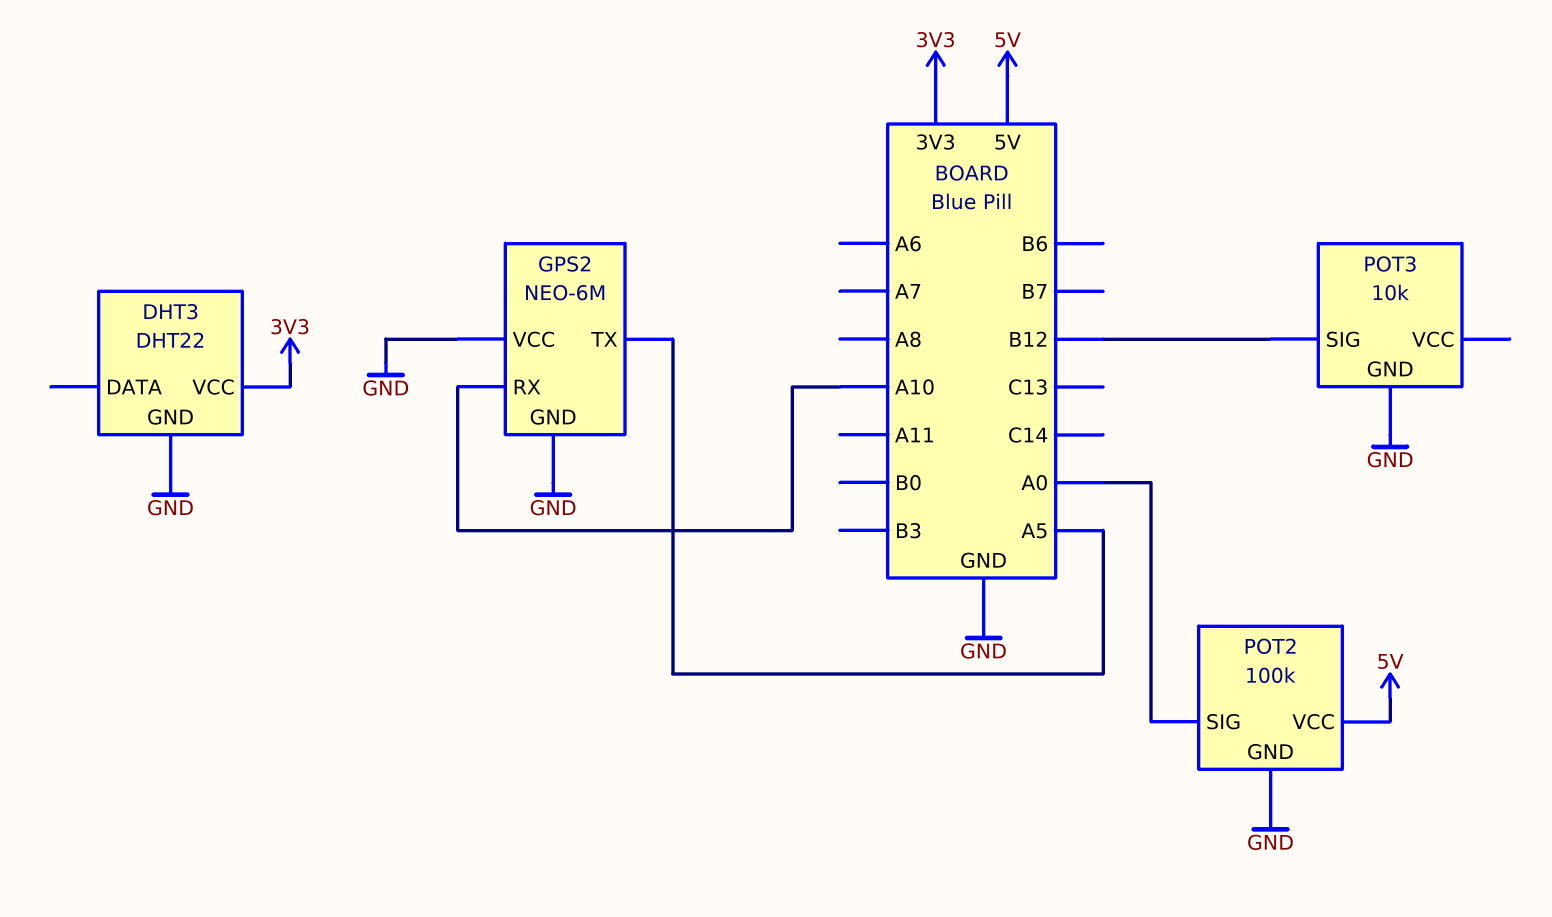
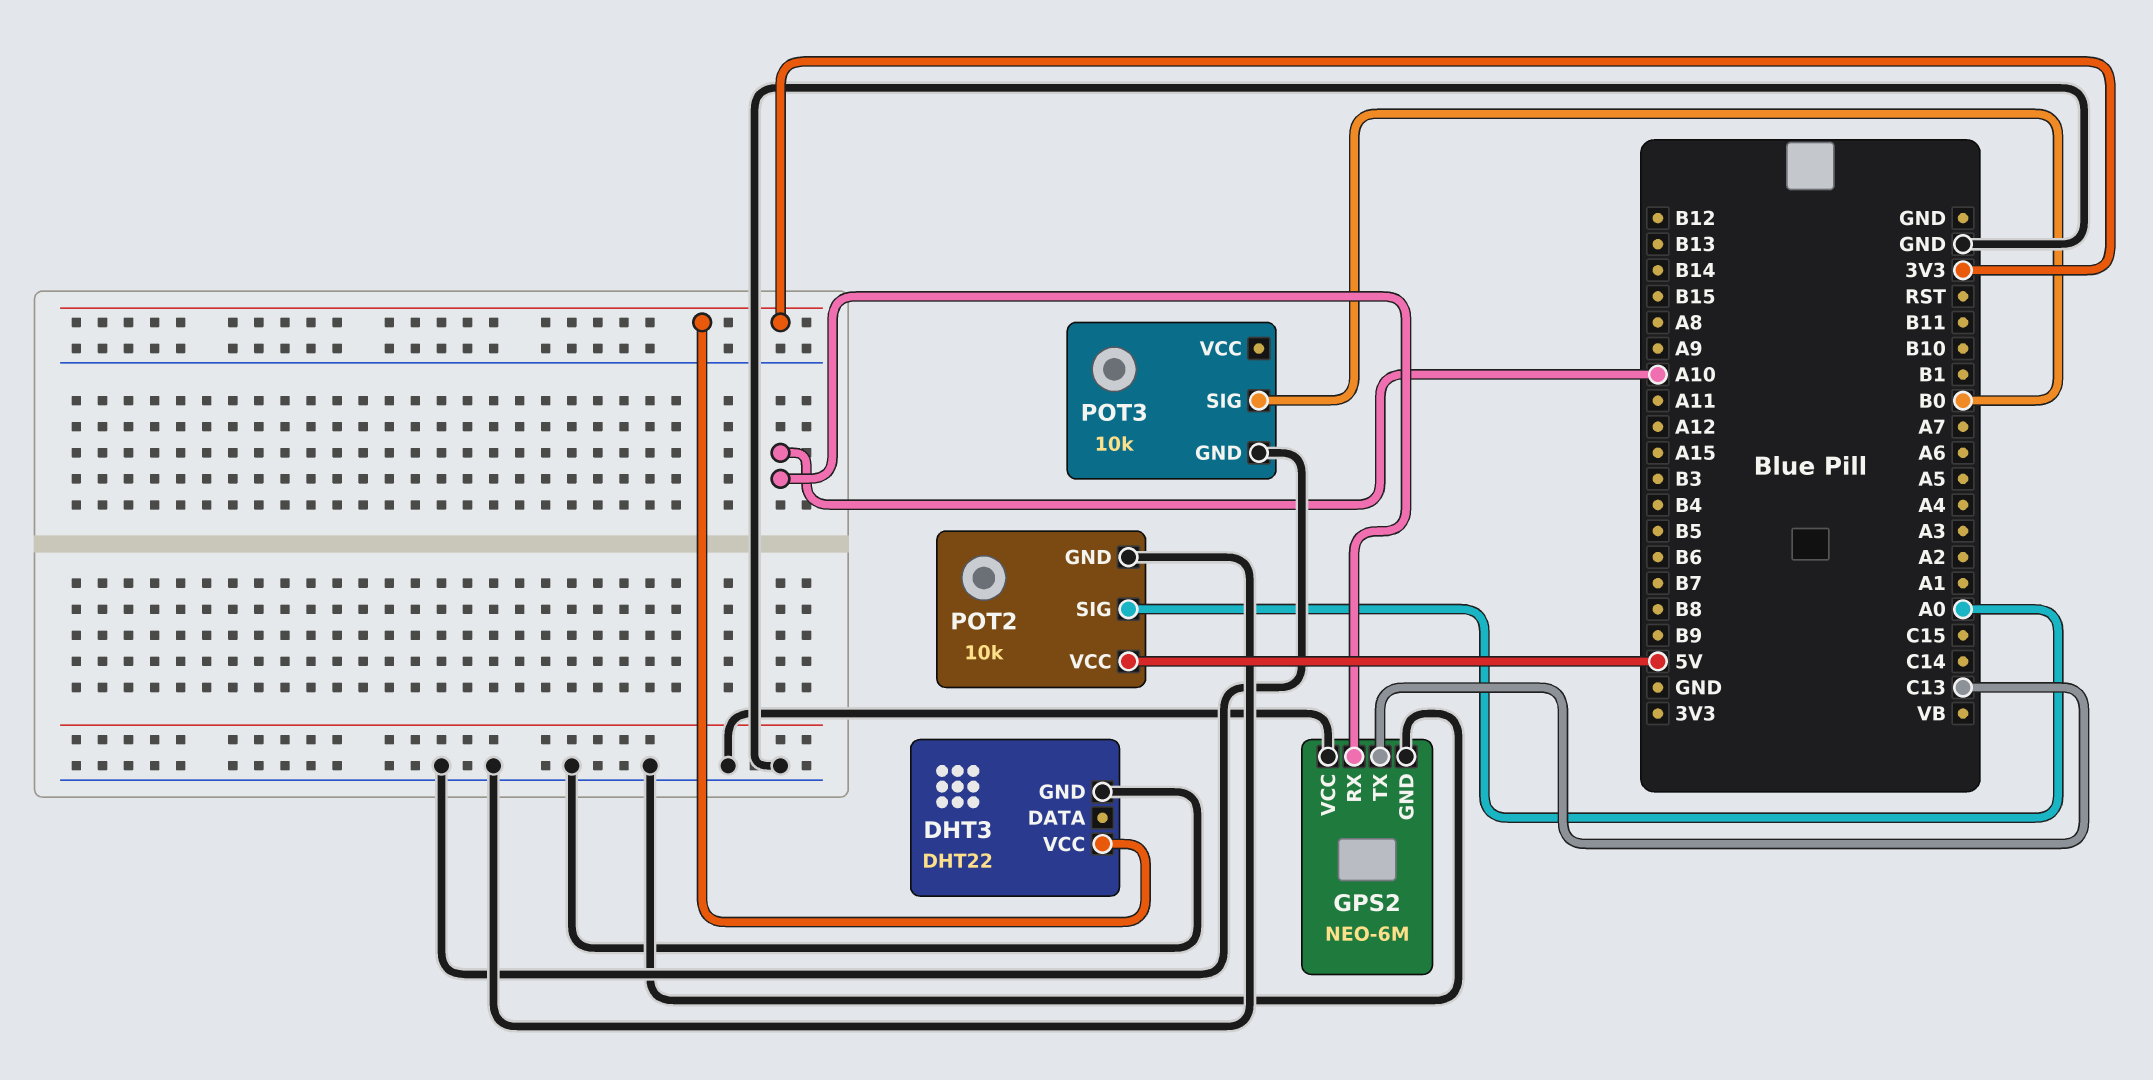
GPS2 pin TX: A5 -> C13
POT2: 100k -> 10k
POT3 pin SIG: B12 -> B0

